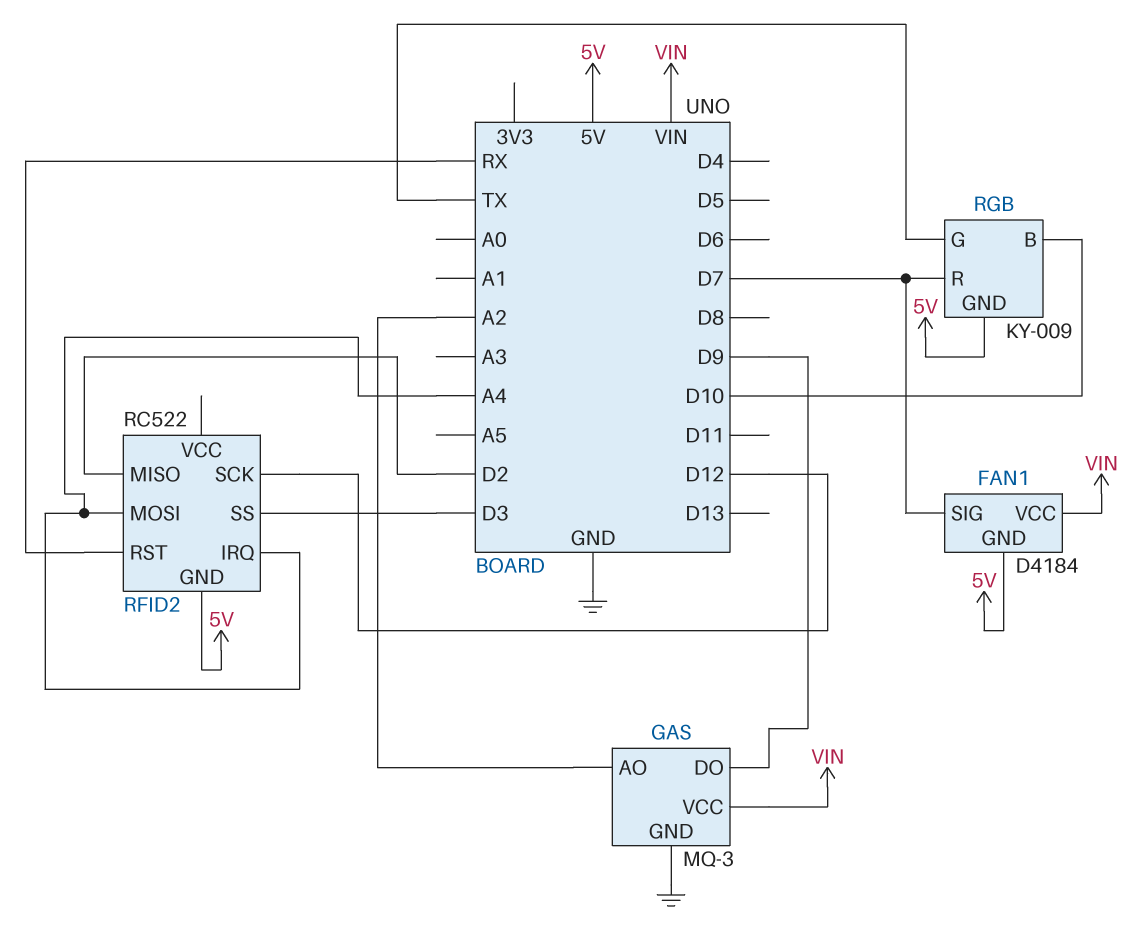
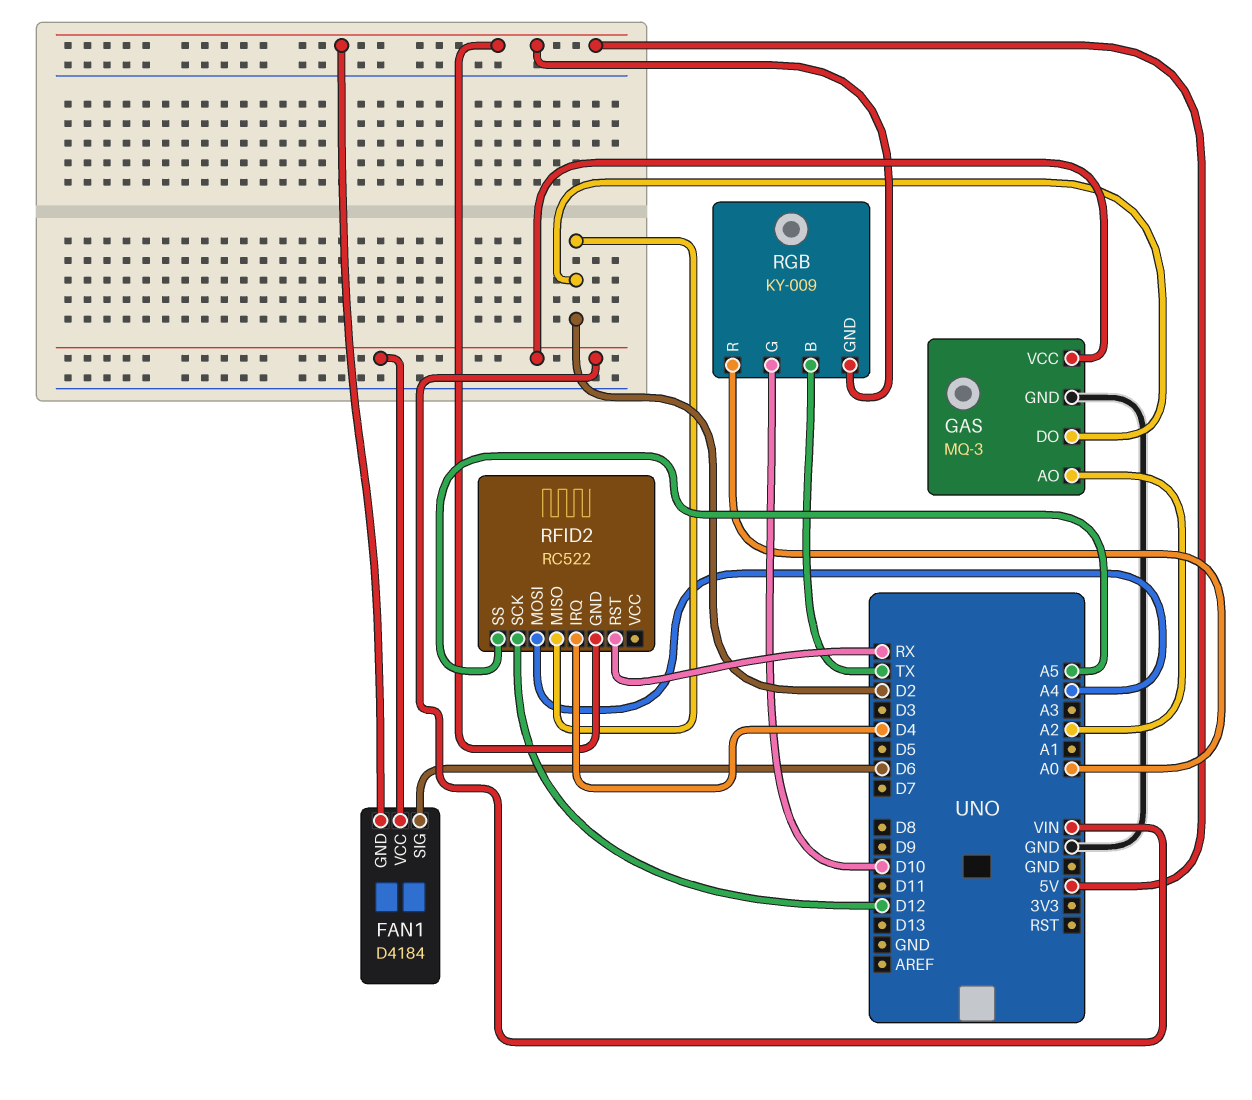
FAN1 pin SIG: D7 -> D6
GAS pin DO: D9 -> D2
RFID2 pin IRQ: A4 -> D4
RFID2 pin SS: D3 -> A5
RGB pin B: D10 -> TX
RGB pin G: TX -> D10
RGB pin R: D7 -> A0

